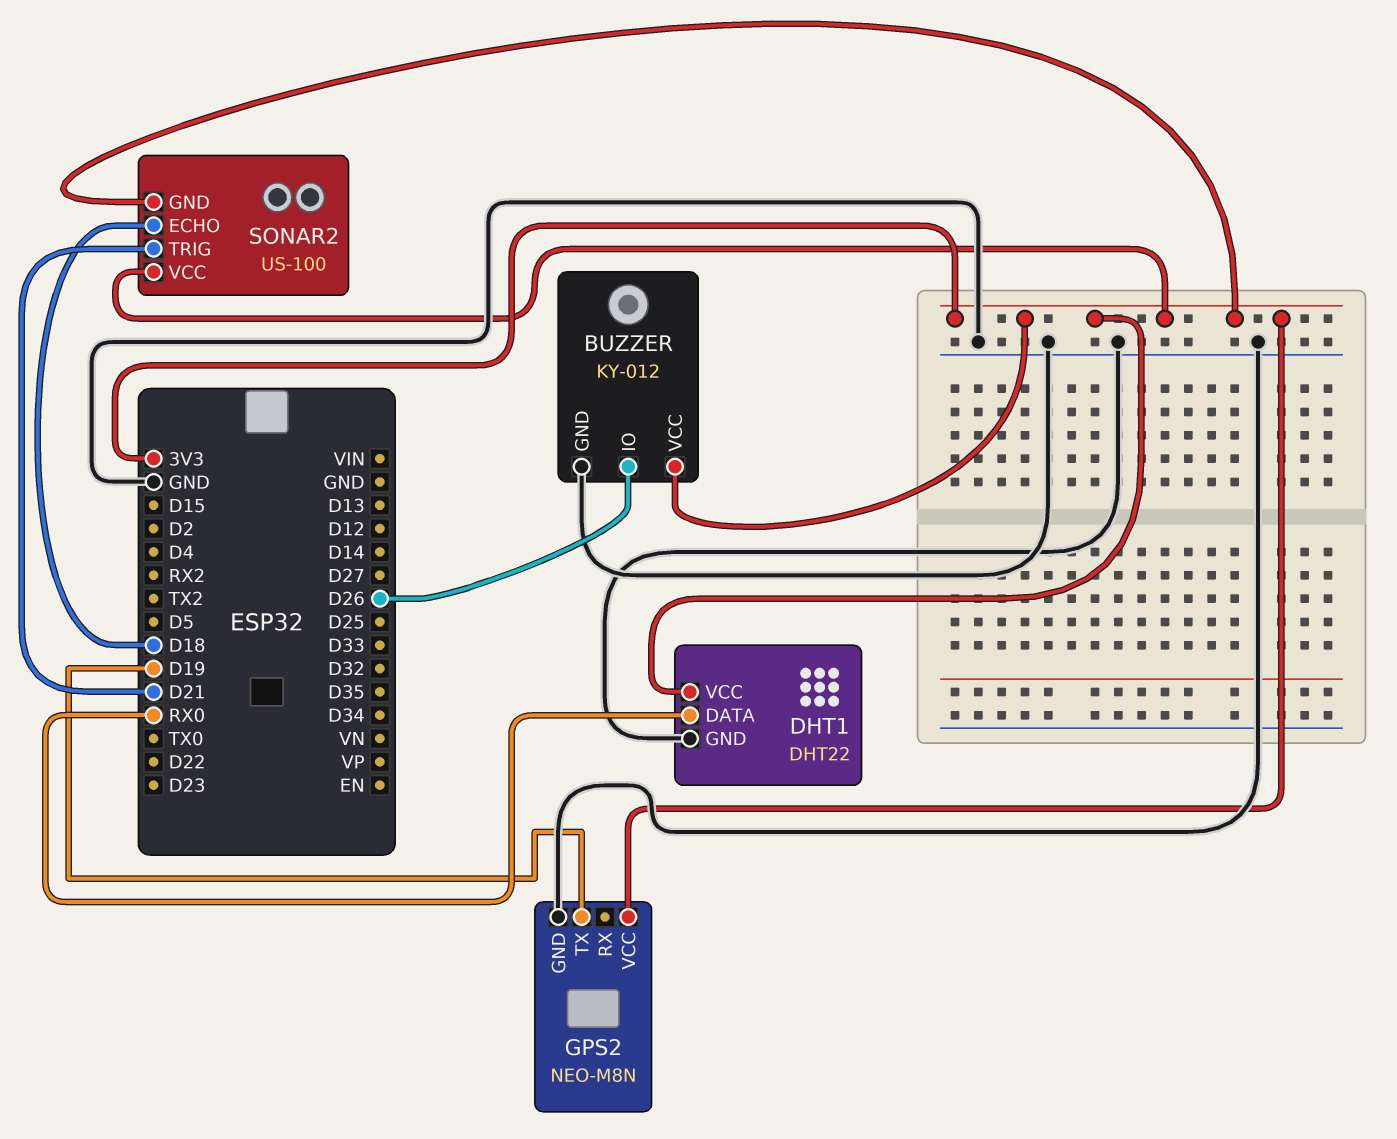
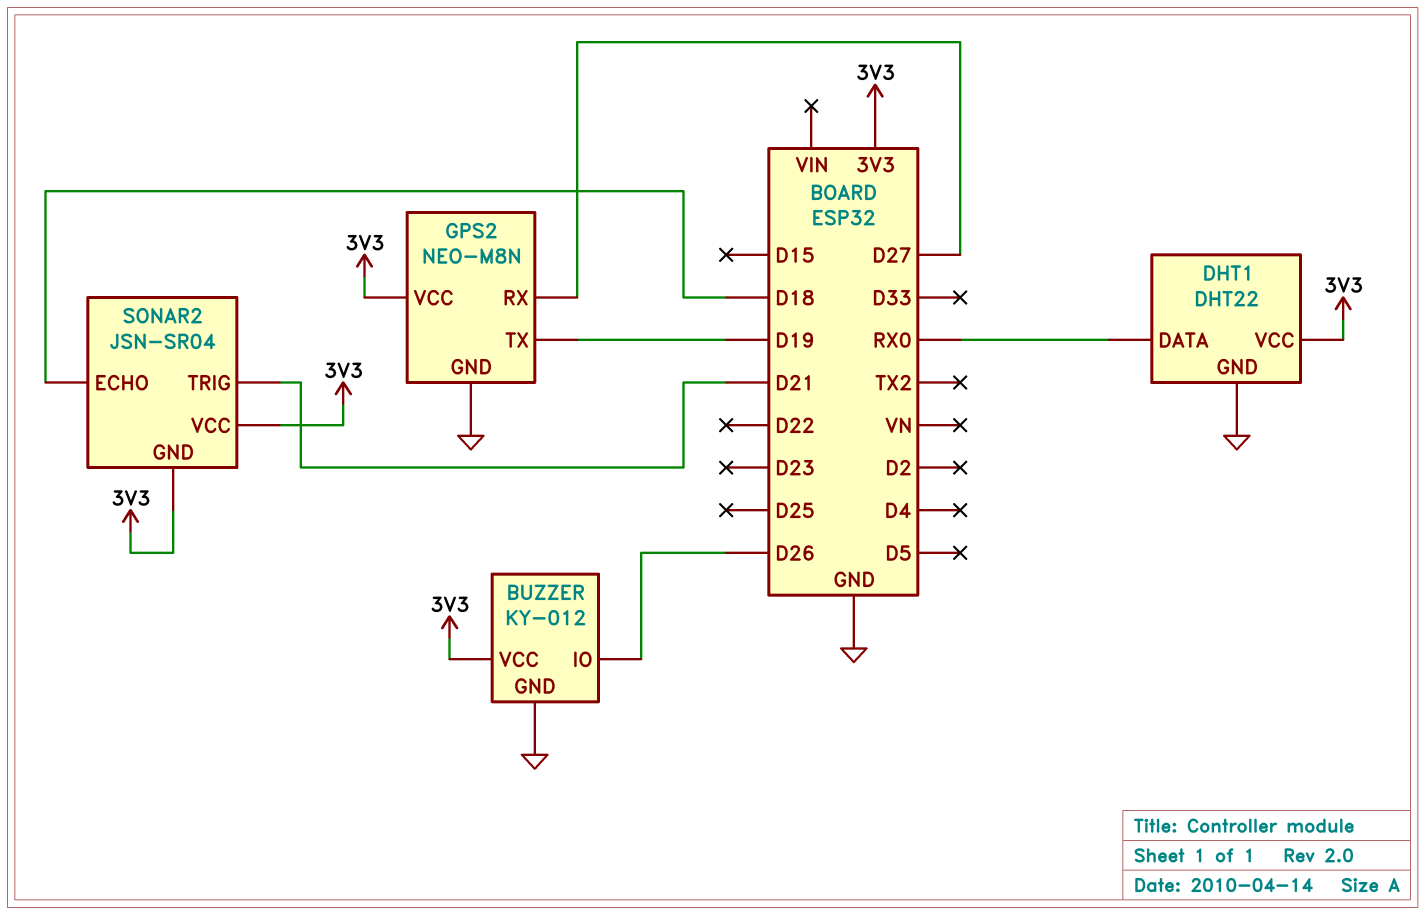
GPS2 pin RX: none -> D27
SONAR2: US-100 -> JSN-SR04

